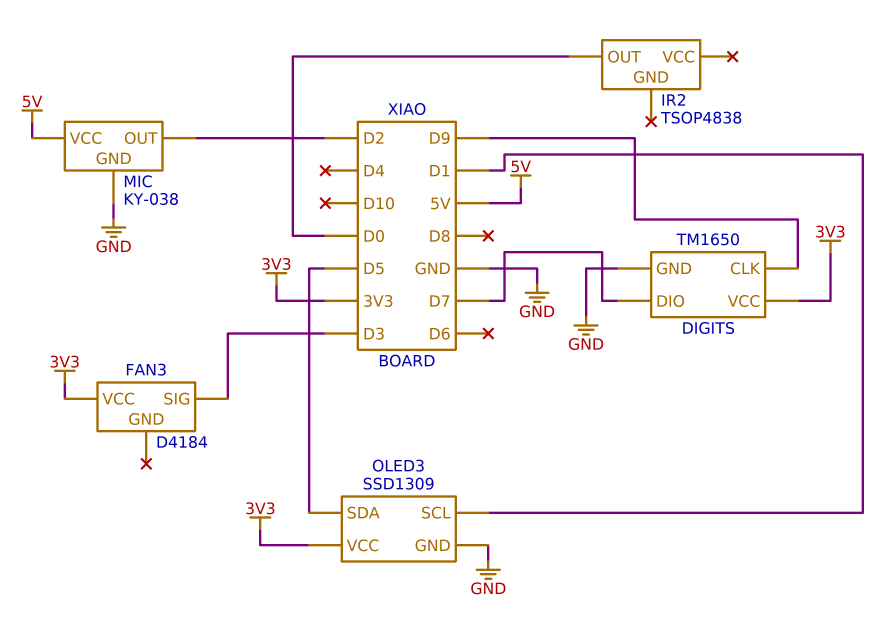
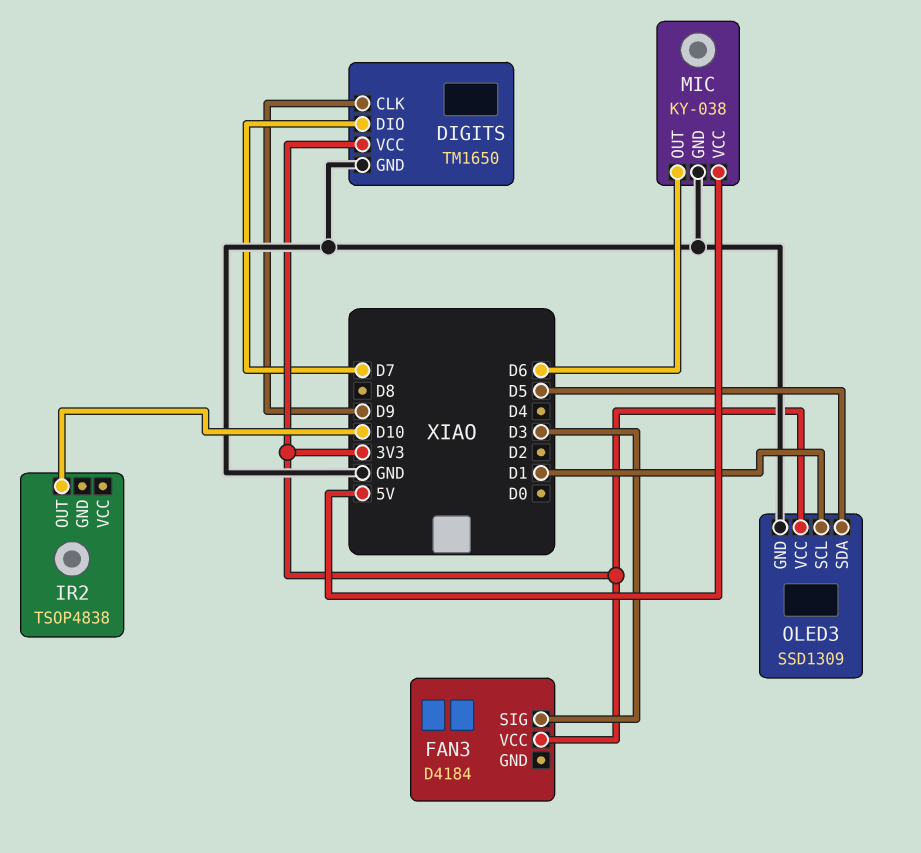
IR2 pin OUT: D0 -> D10
MIC pin OUT: D2 -> D6

